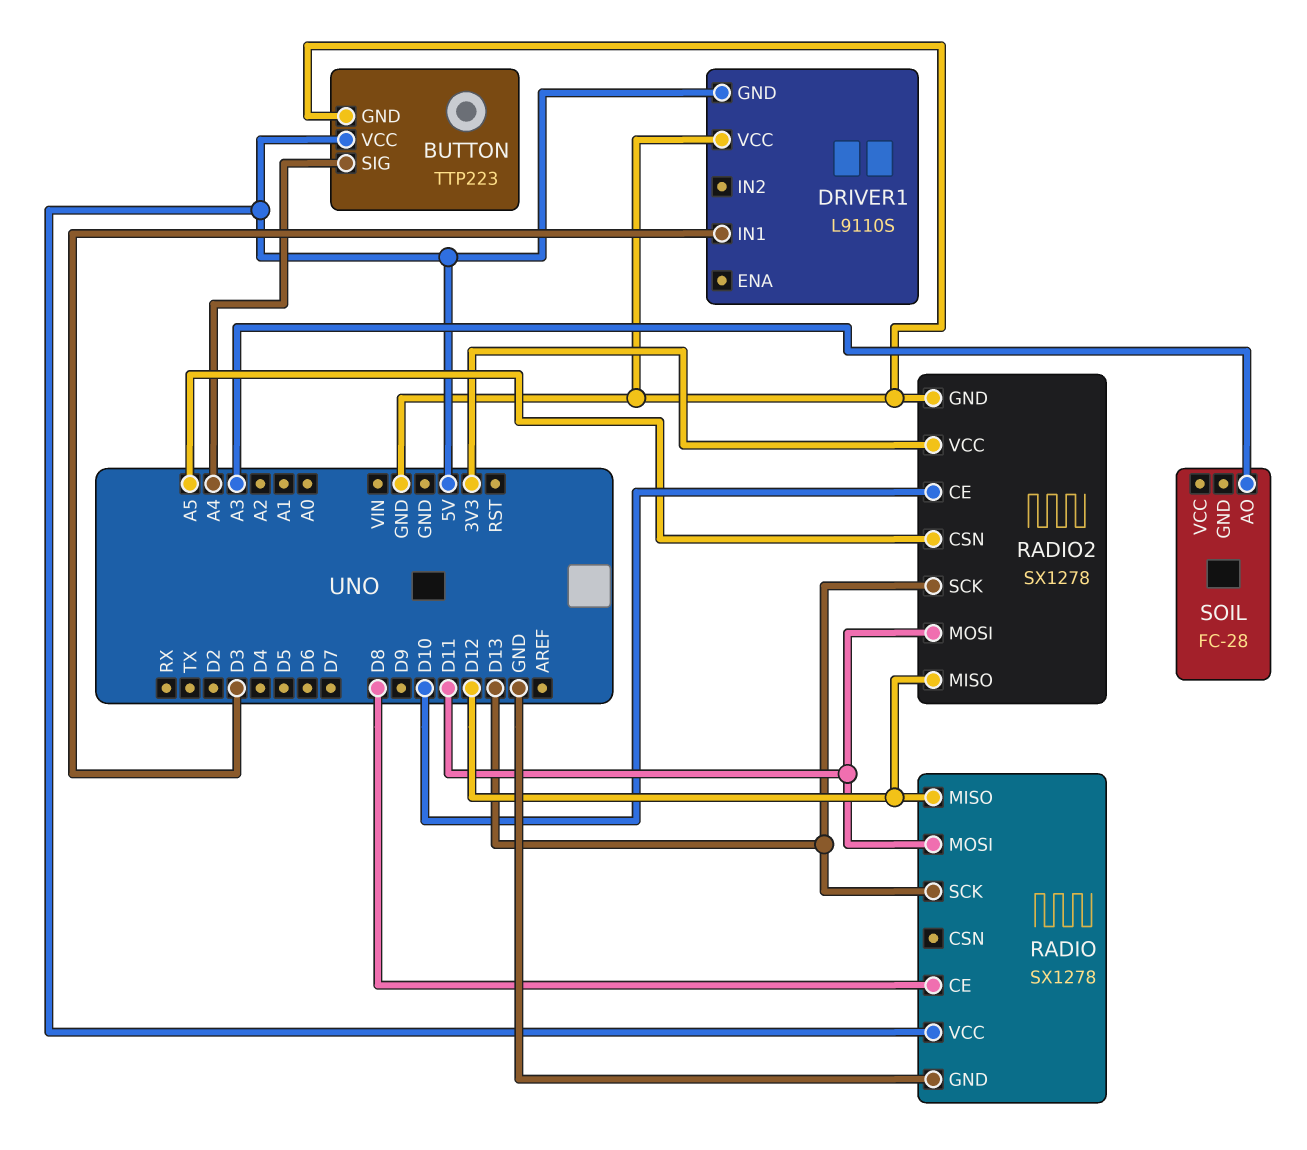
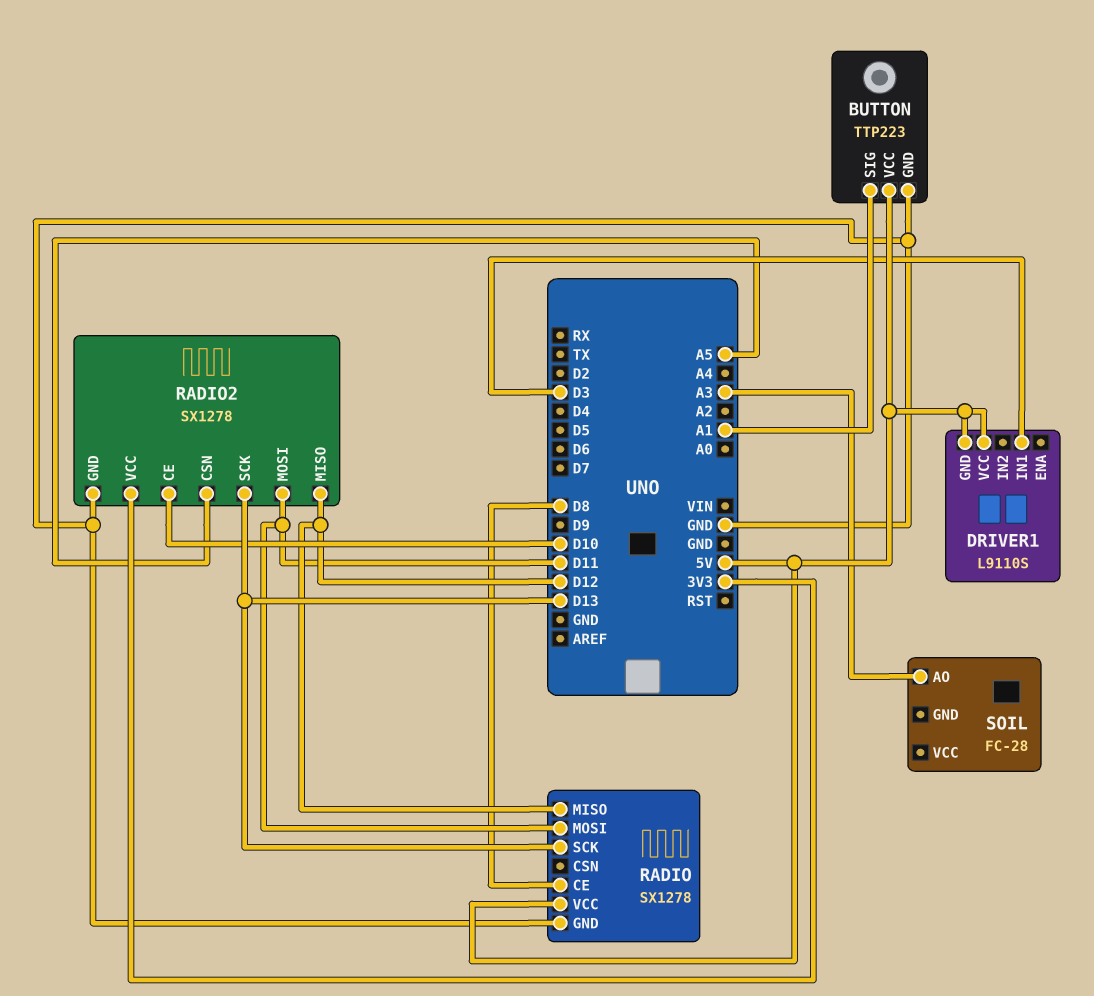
BUTTON pin SIG: A4 -> A1
DRIVER1 pin VCC: GND -> 5V

